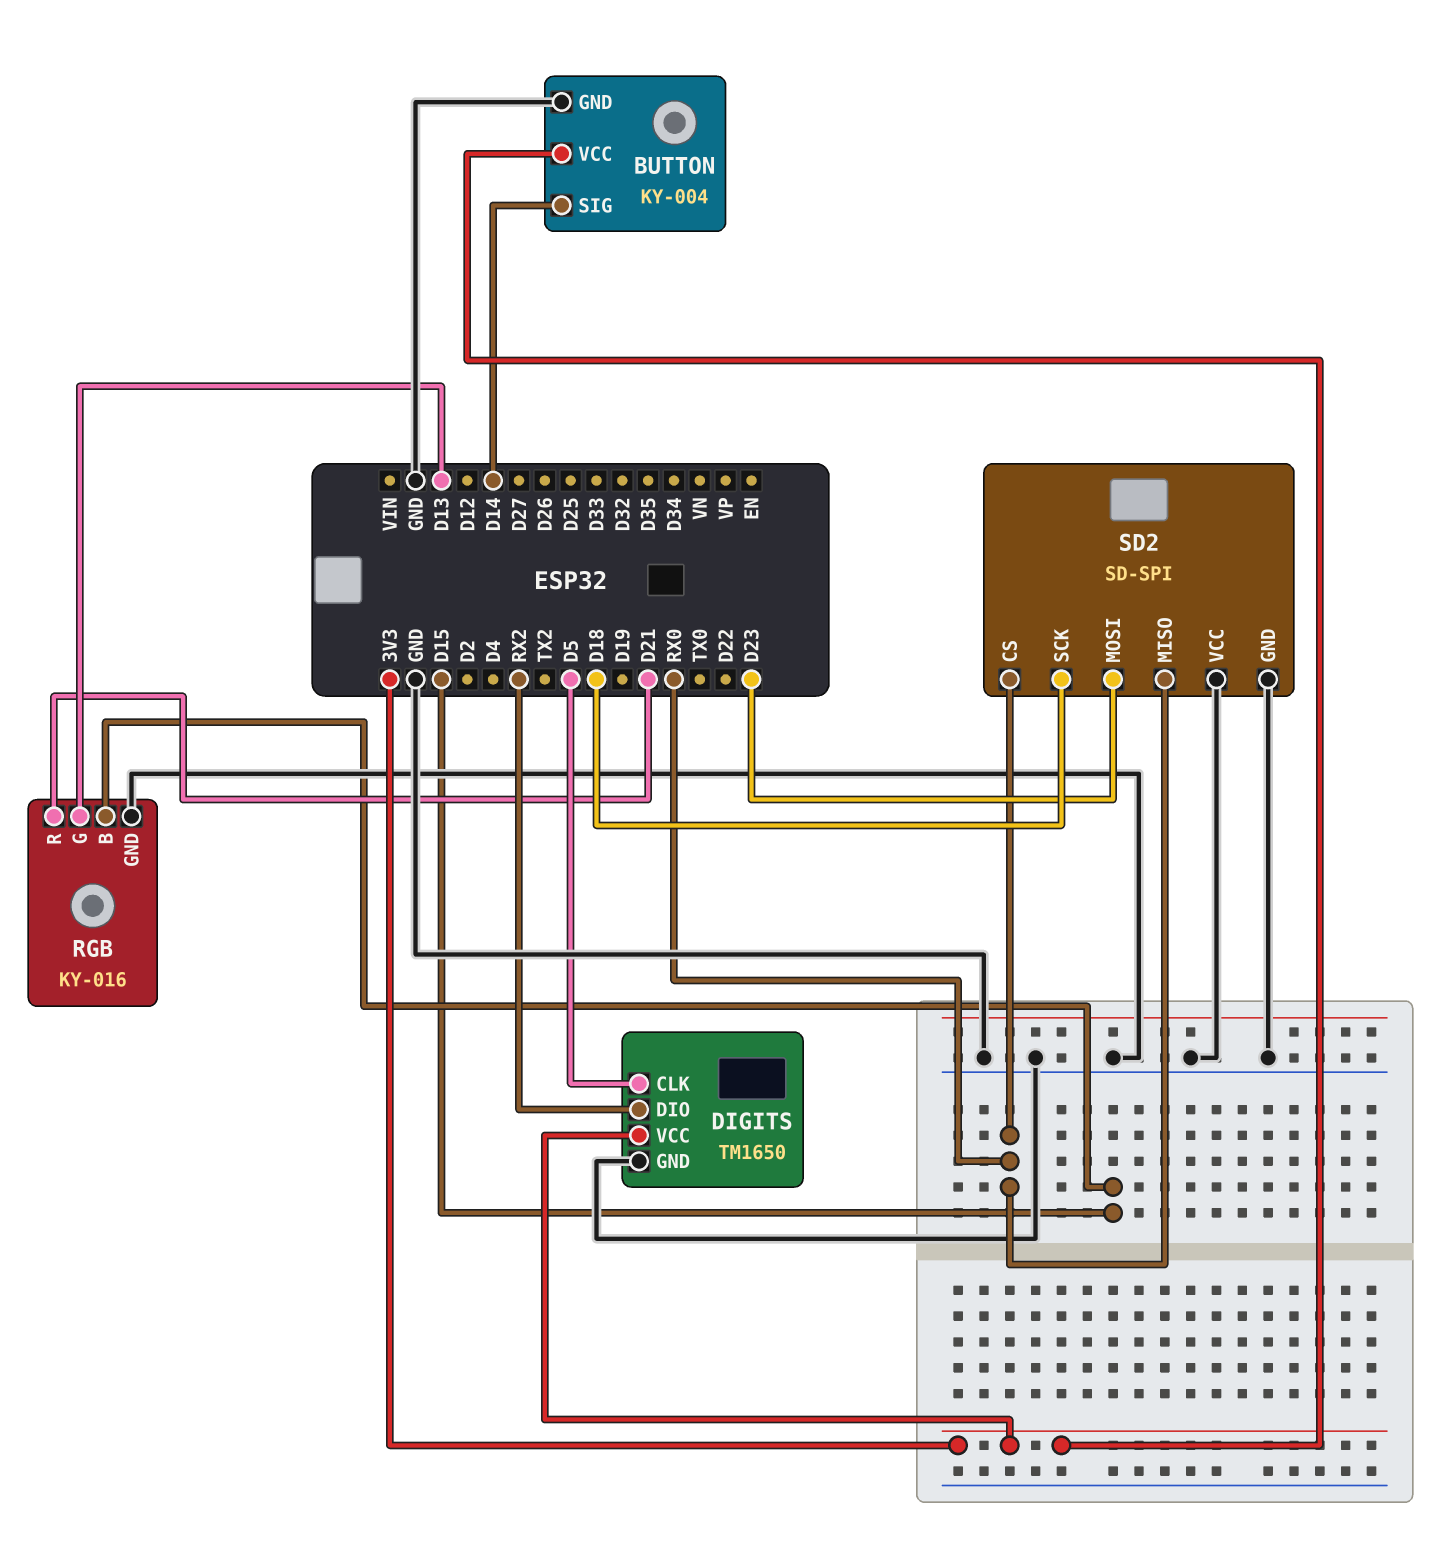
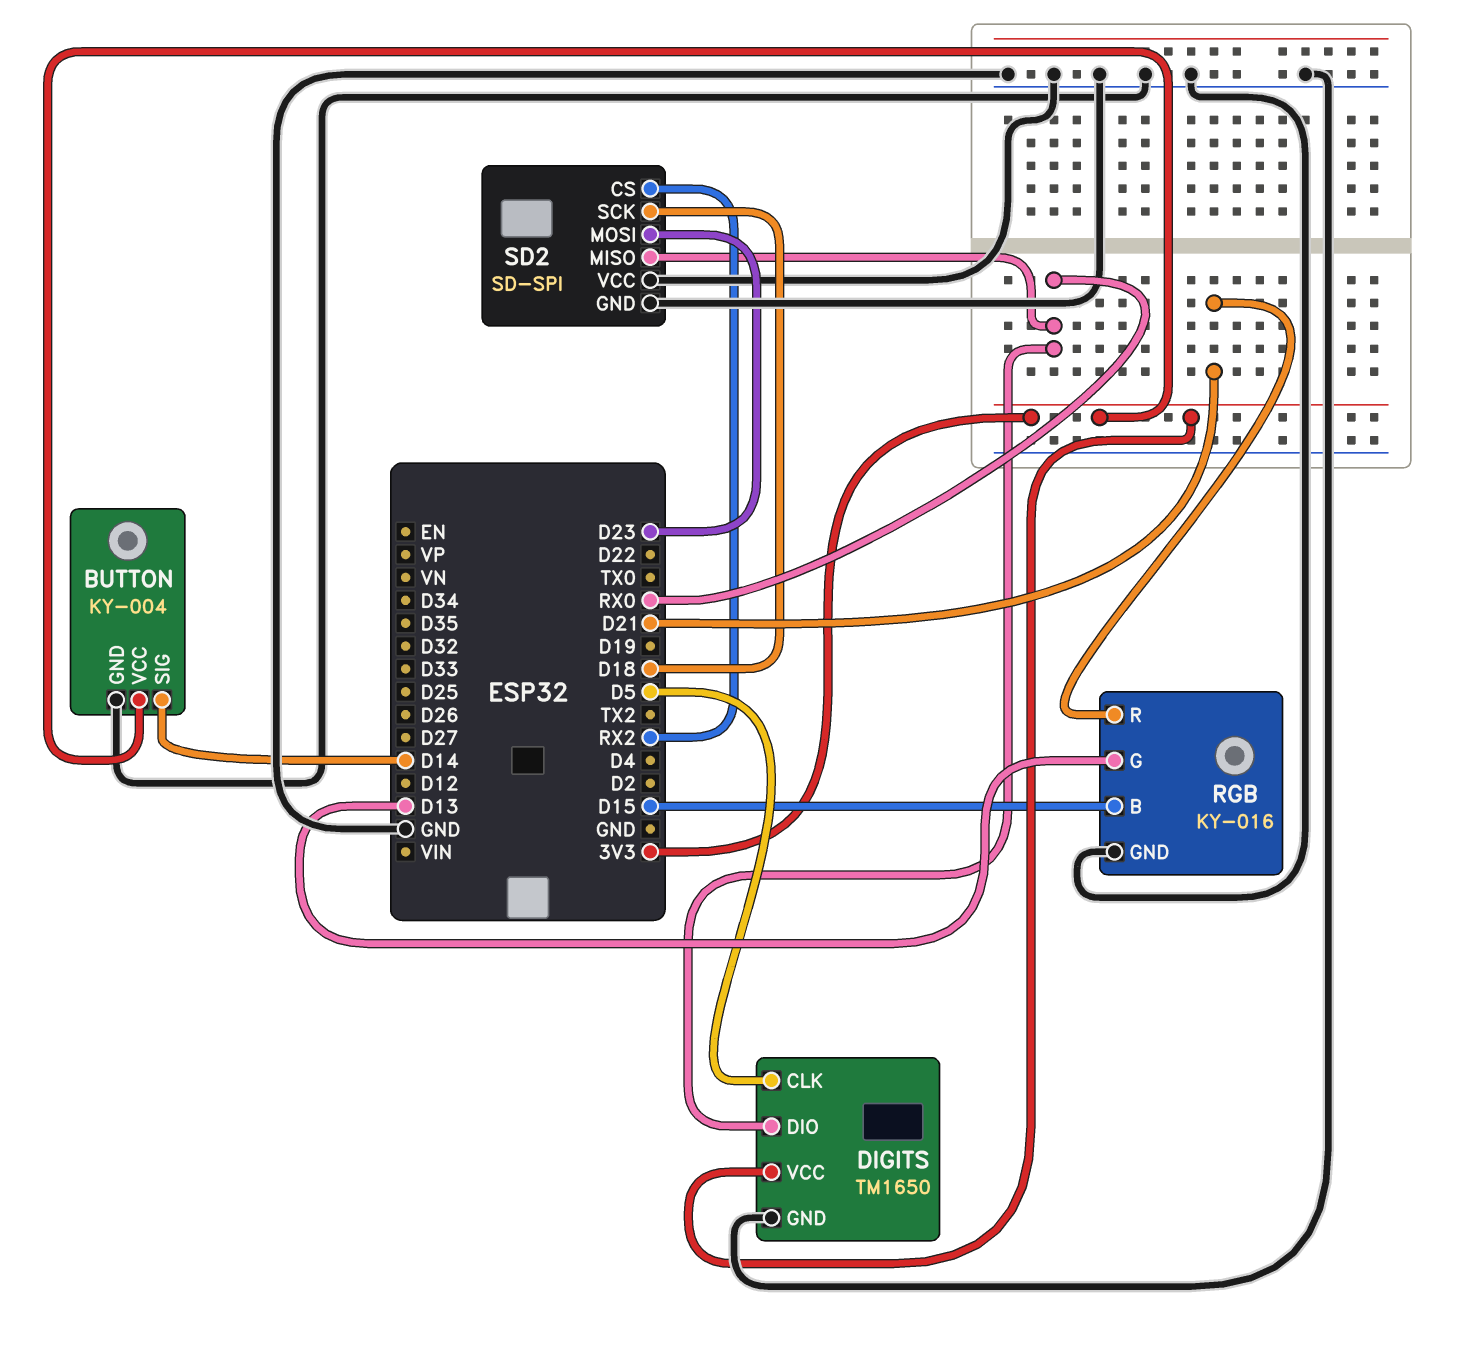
DIGITS pin DIO: RX2 -> RX0
SD2 pin CS: RX0 -> RX2

